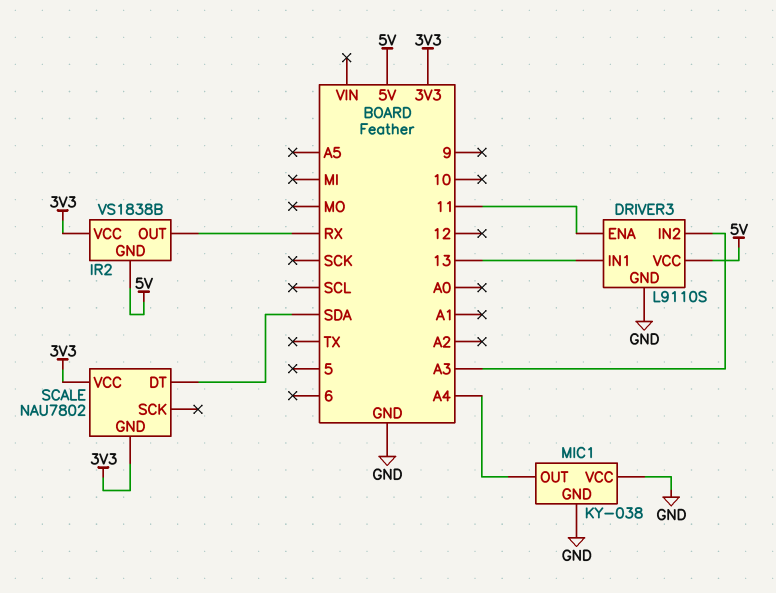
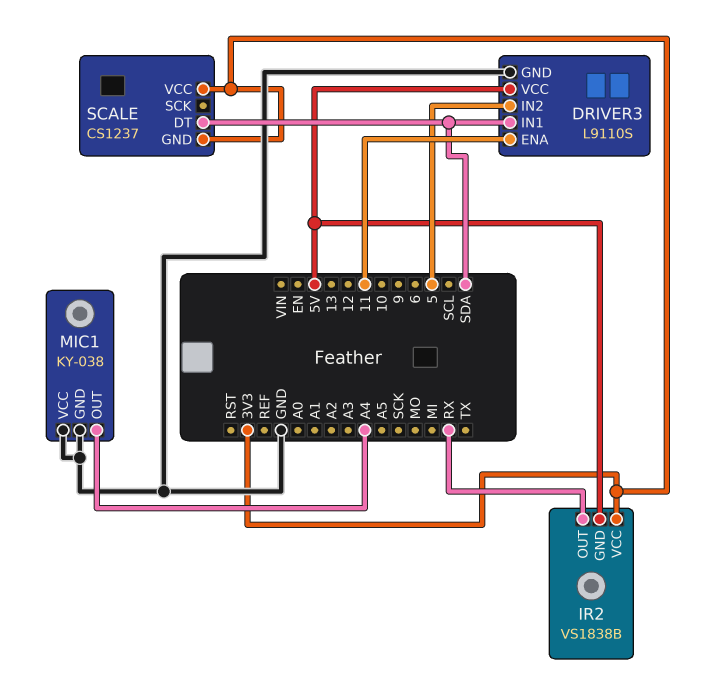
DRIVER3 pin IN1: 13 -> SDA
DRIVER3 pin IN2: A3 -> 5
SCALE: NAU7802 -> CS1237

